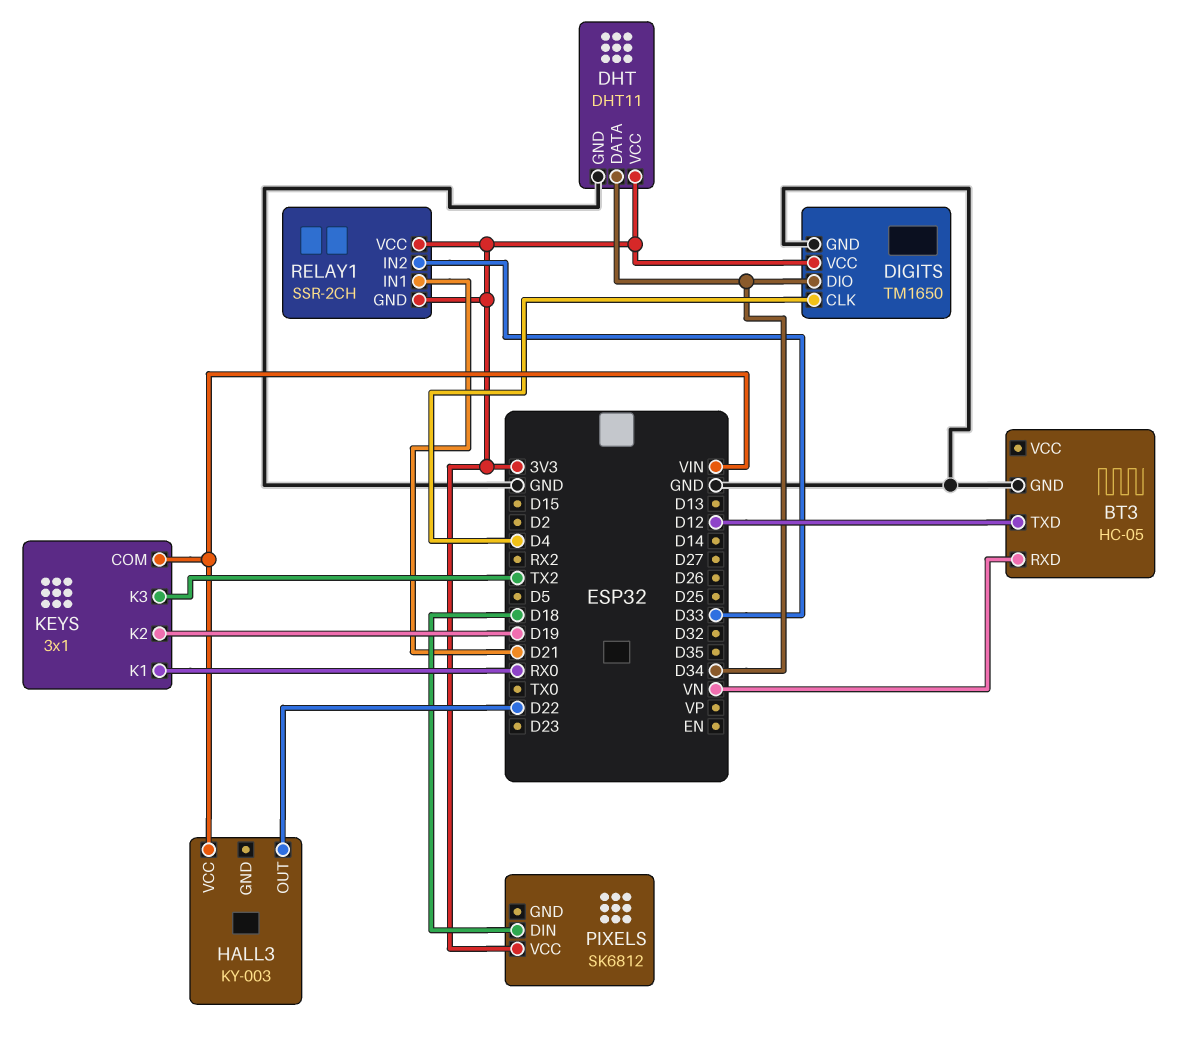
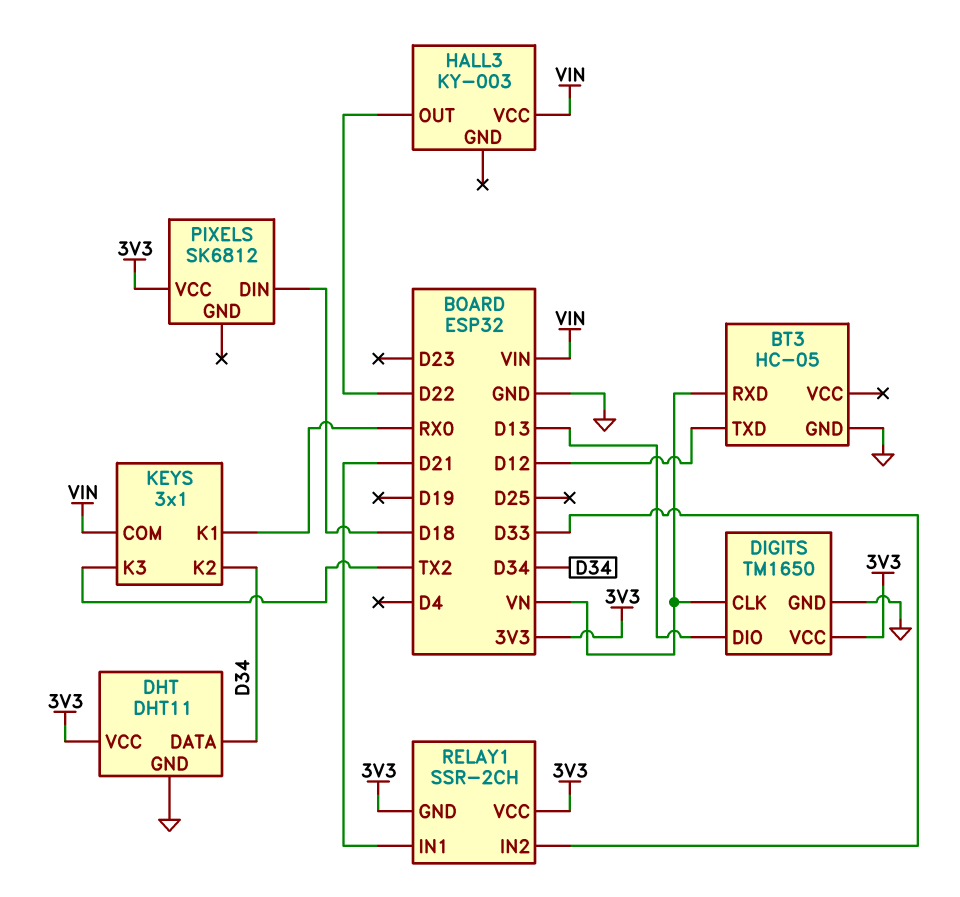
DIGITS pin CLK: D4 -> VN
DIGITS pin DIO: D34 -> D13
KEYS pin K2: D19 -> D34

